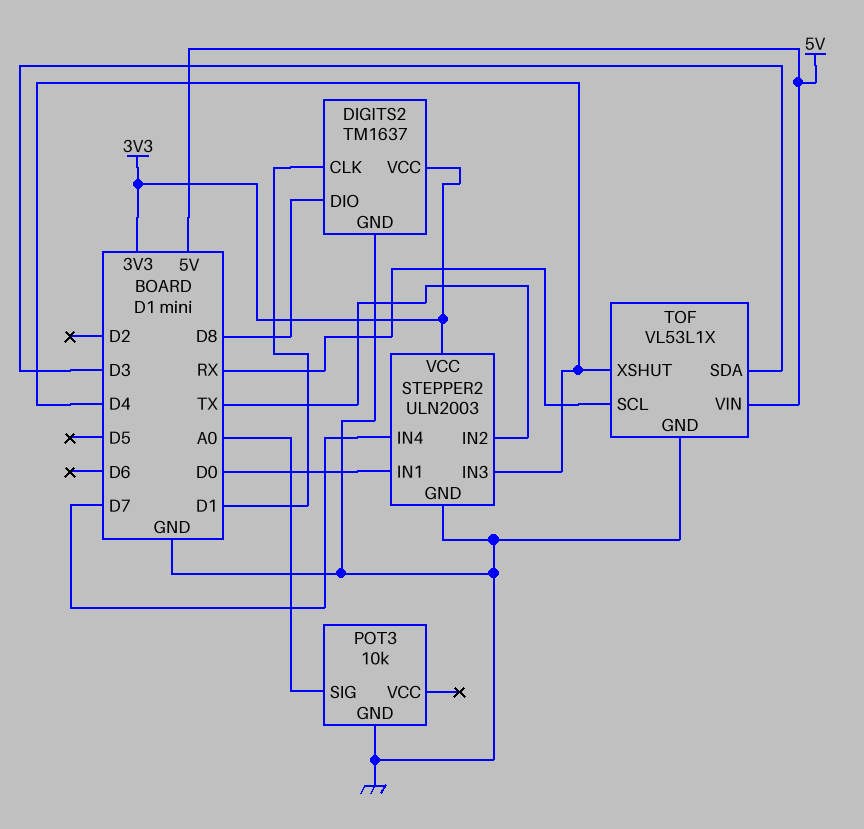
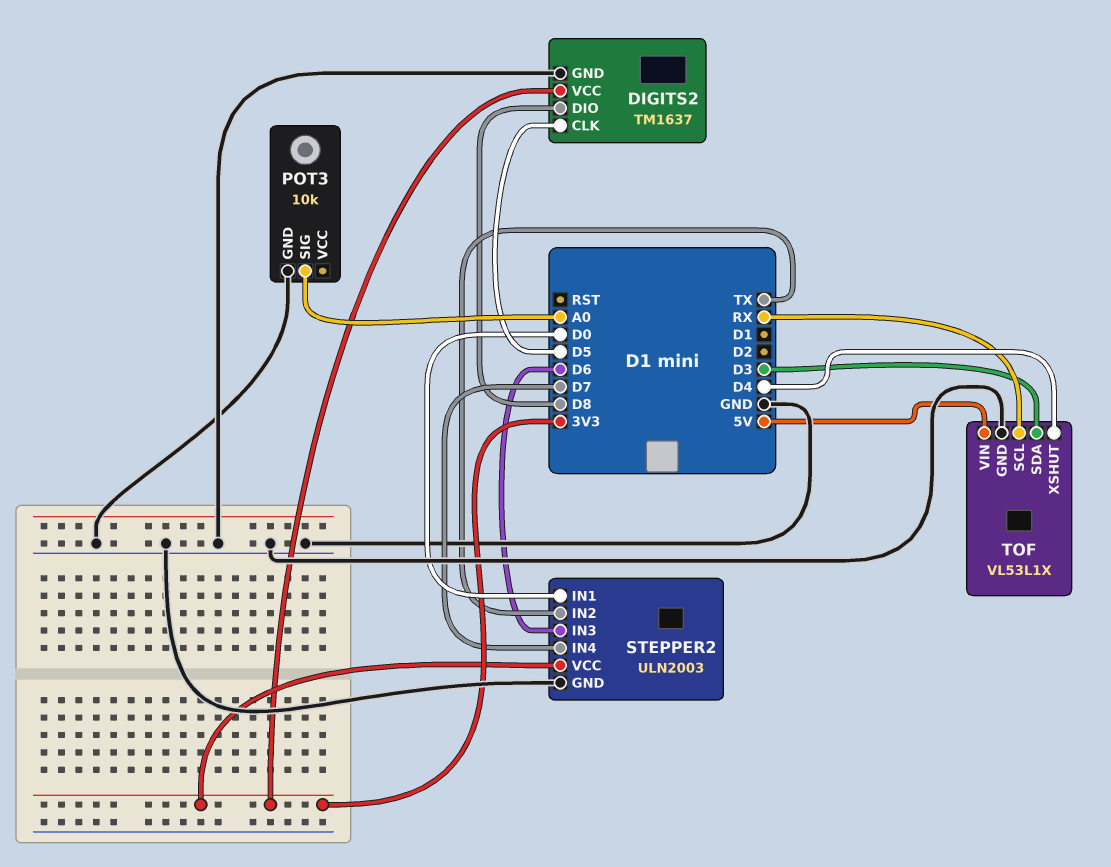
DIGITS2 pin CLK: D1 -> D5
STEPPER2 pin IN3: D4 -> D6

